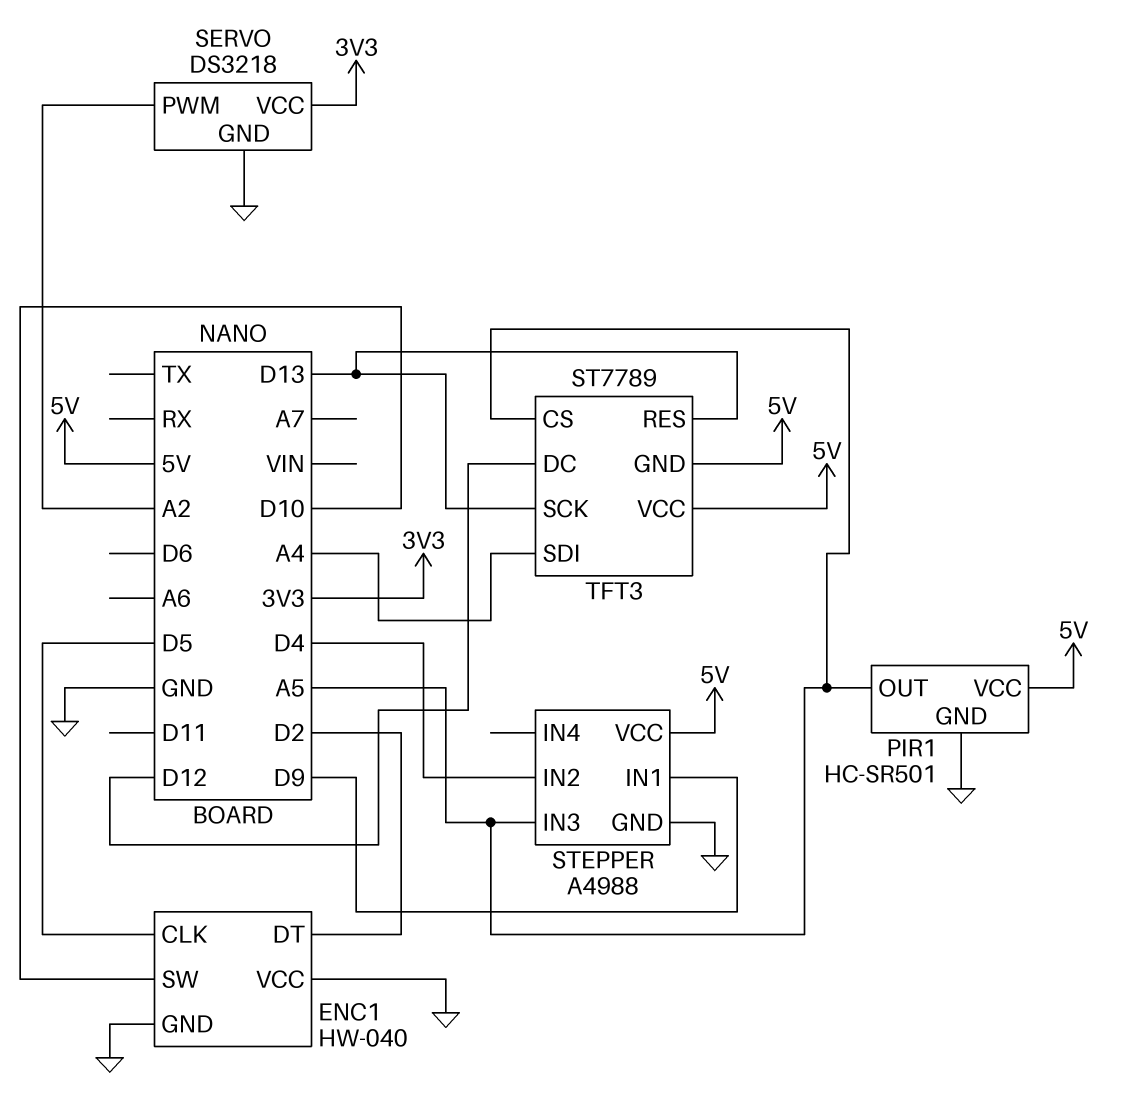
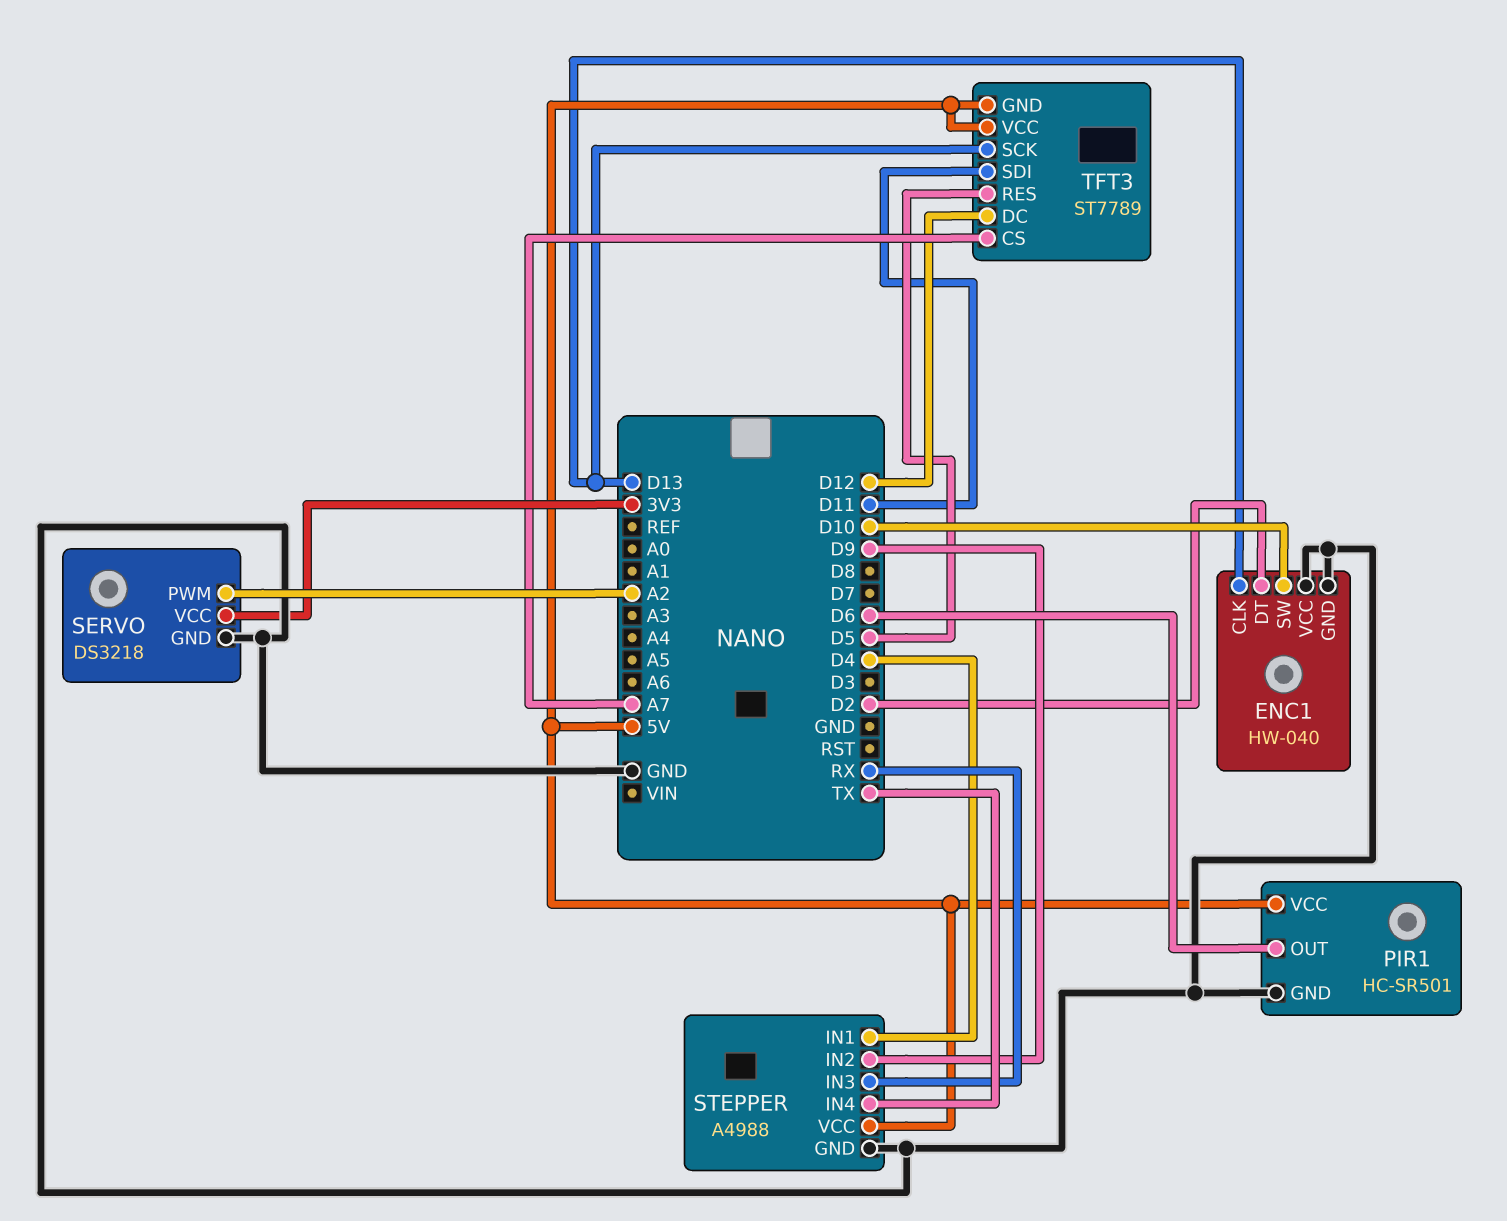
ENC1 pin CLK: D5 -> D13
PIR1 pin OUT: A5 -> D6
STEPPER pin IN1: D9 -> D4
STEPPER pin IN2: D4 -> D9
STEPPER pin IN3: A5 -> RX
STEPPER pin IN4: none -> TX
TFT3 pin CS: A5 -> A7
TFT3 pin RES: D13 -> D5
TFT3 pin SDI: A4 -> D11

